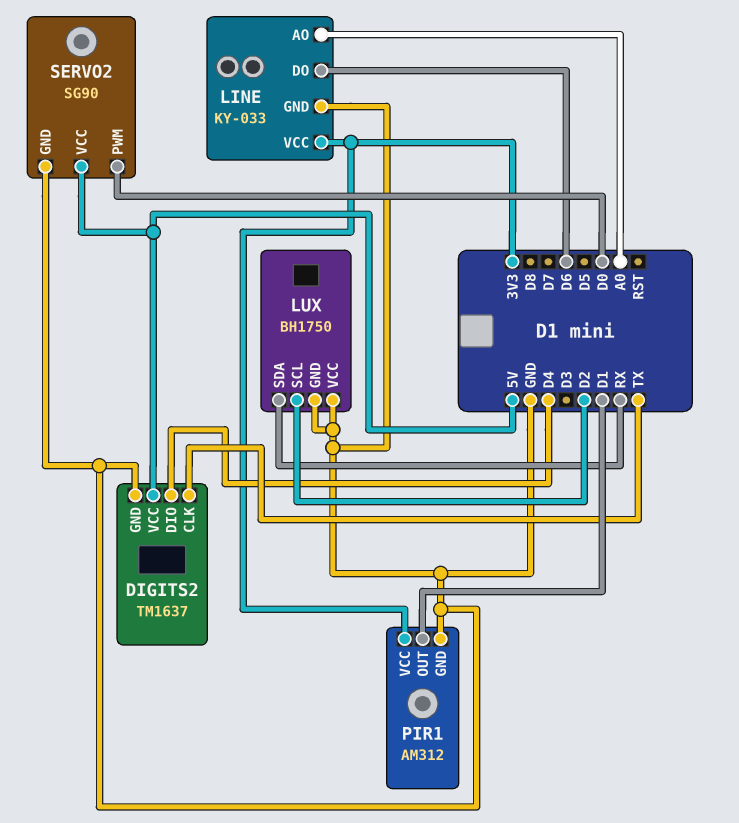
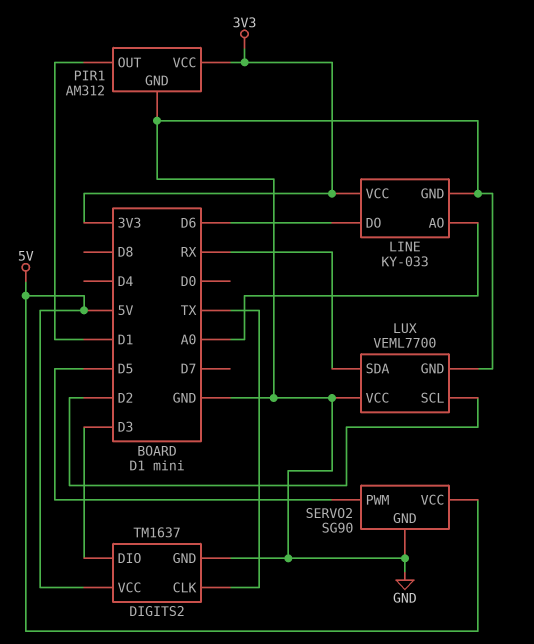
DIGITS2 pin DIO: D4 -> D3
LUX: BH1750 -> VEML7700
SERVO2 pin PWM: D0 -> D5

